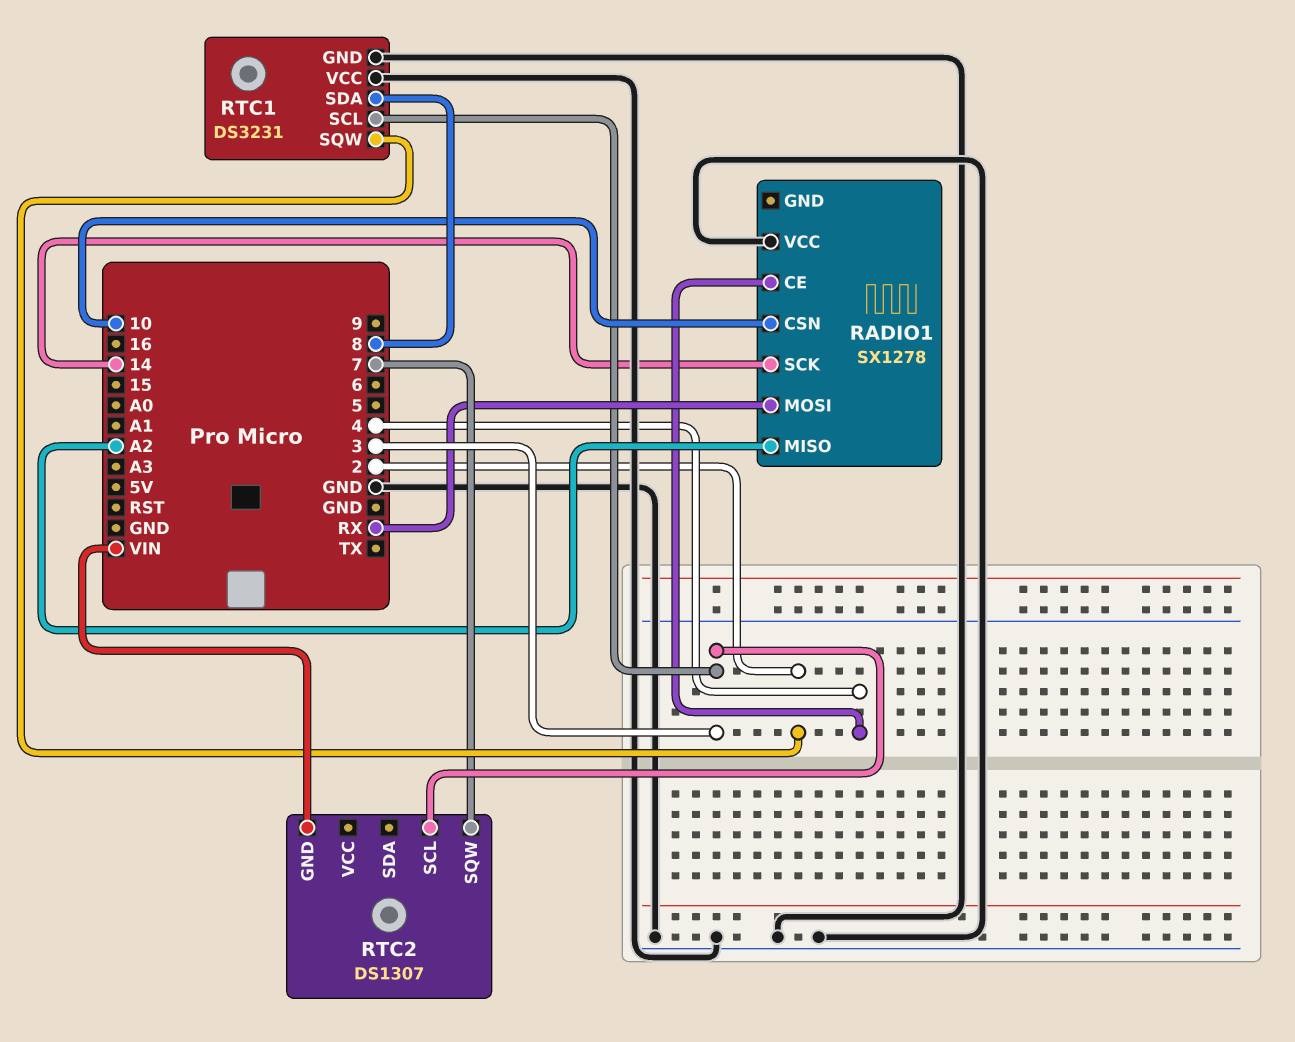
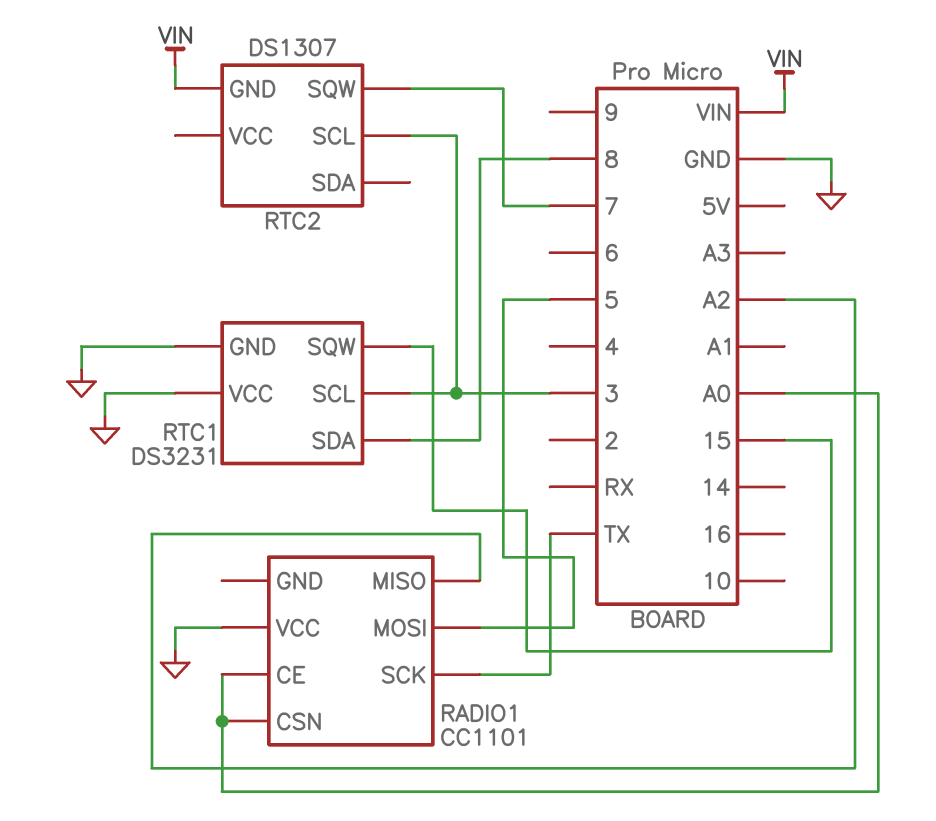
RADIO1: SX1278 -> CC1101
RADIO1 pin CE: 4 -> A0
RADIO1 pin CSN: 10 -> A0
RADIO1 pin MOSI: RX -> 5
RADIO1 pin SCK: 14 -> TX
RTC1 pin SQW: 2 -> 15

